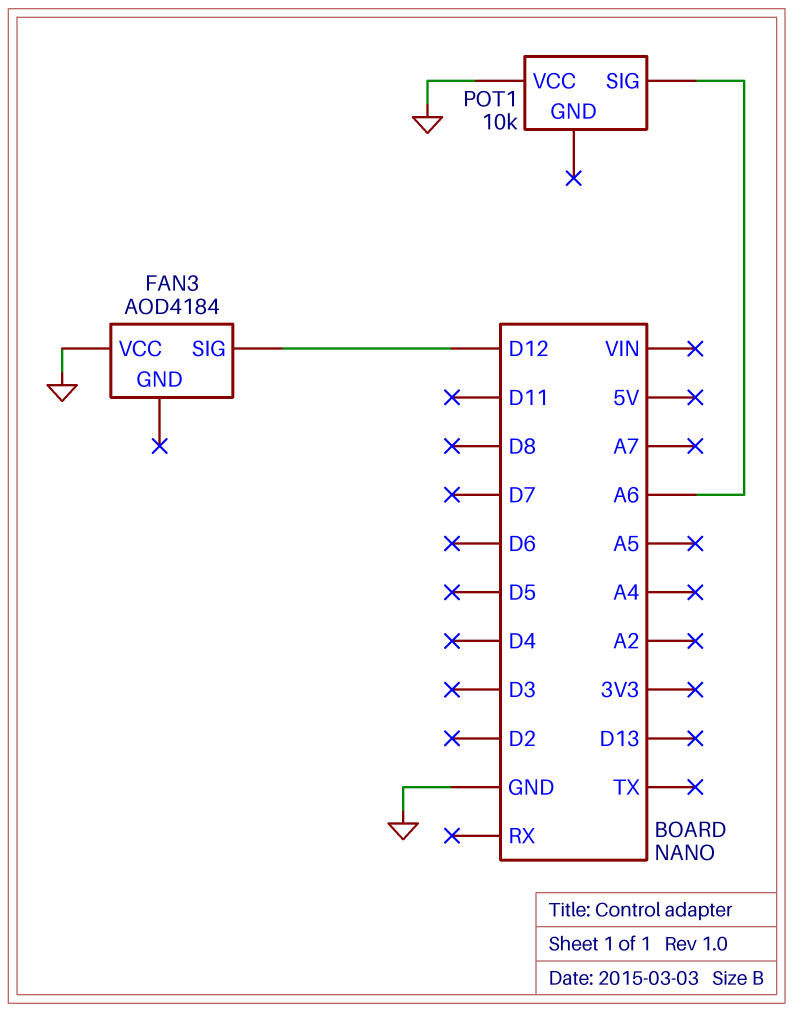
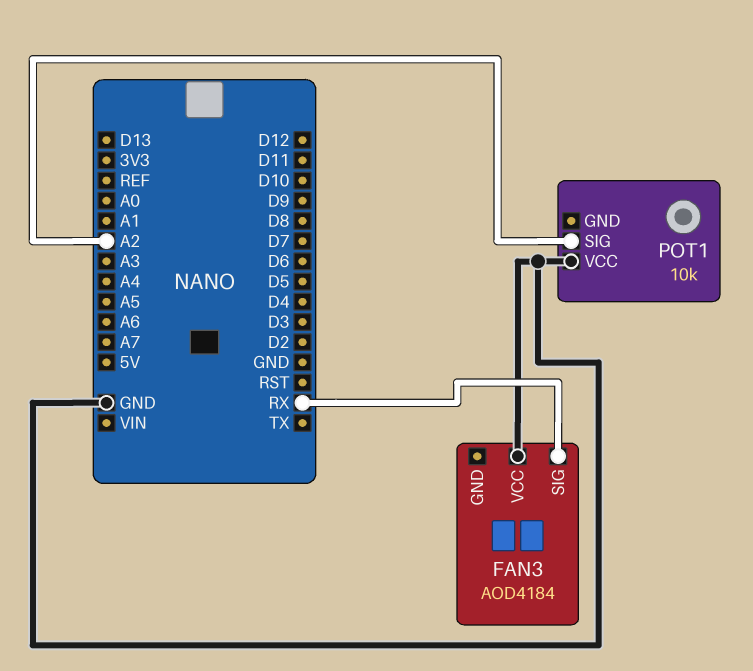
FAN3 pin SIG: D12 -> RX
POT1 pin SIG: A6 -> A2

